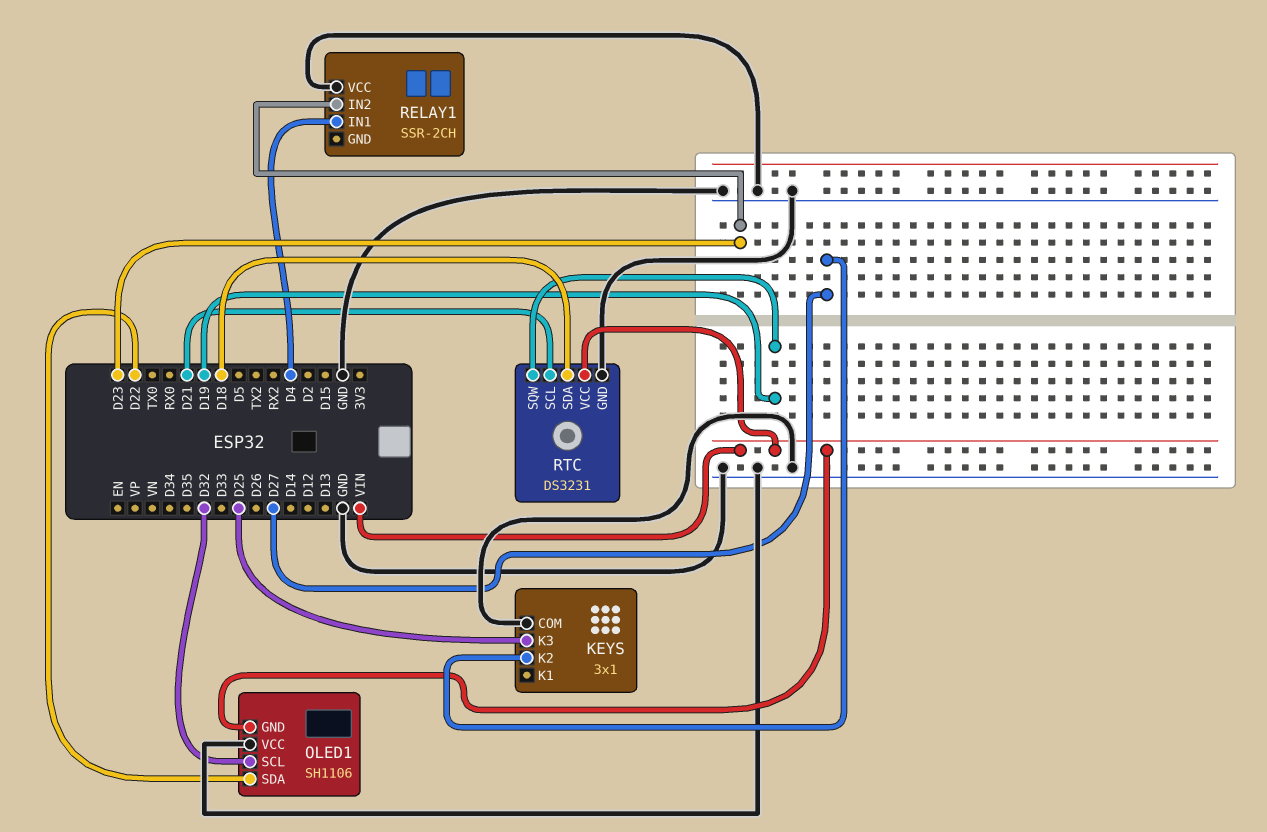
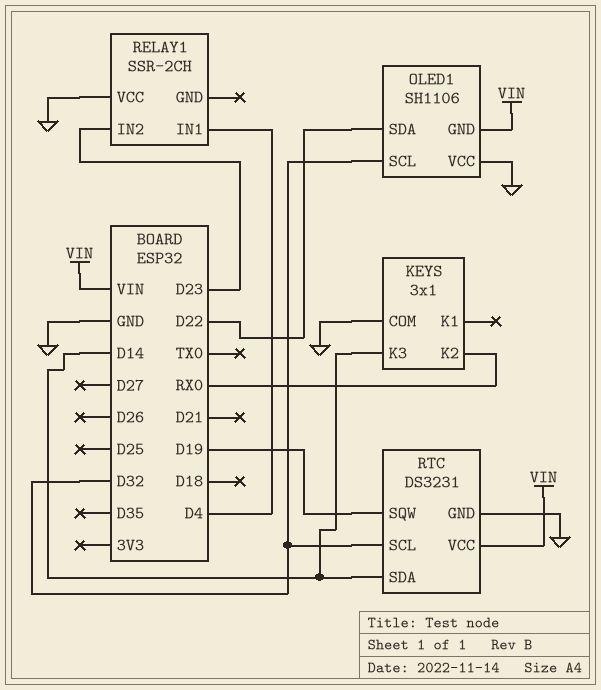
KEYS pin K2: D27 -> RX0
KEYS pin K3: D25 -> D14
RTC pin SCL: D21 -> D32
RTC pin SDA: D18 -> D14

